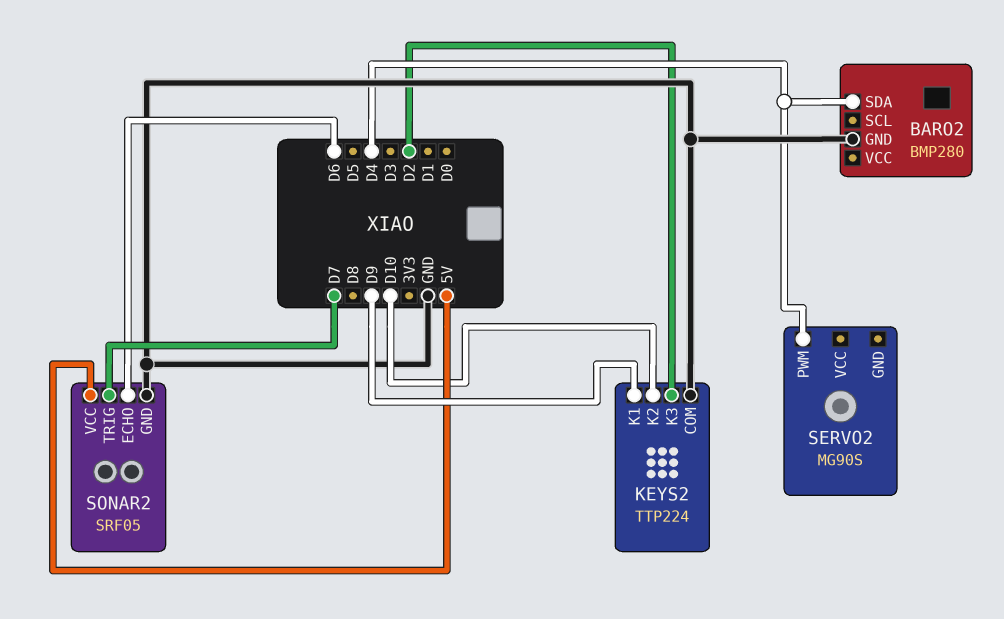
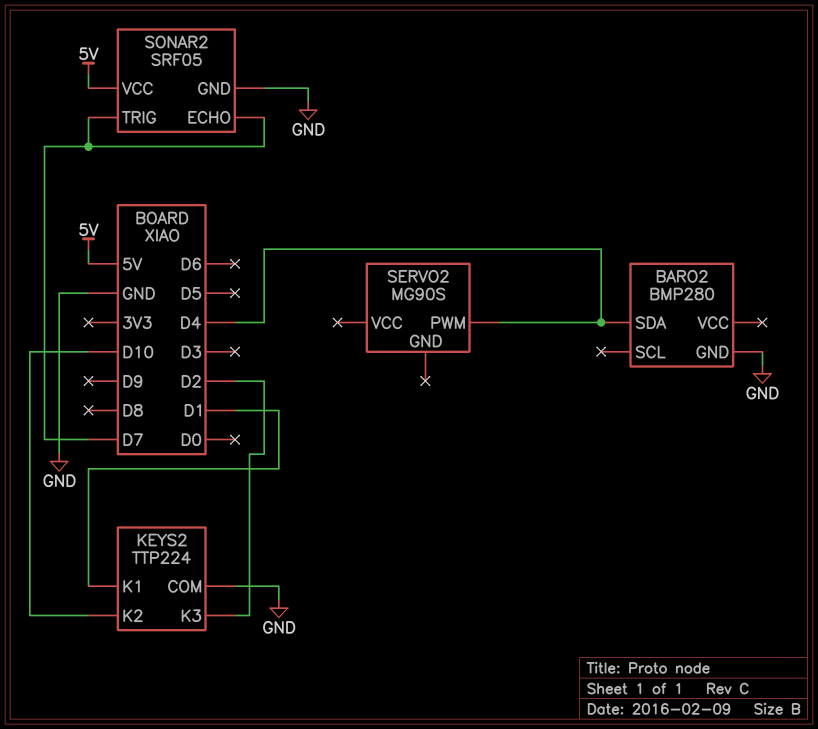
KEYS2 pin K1: D9 -> D1
SONAR2 pin ECHO: D6 -> D7

